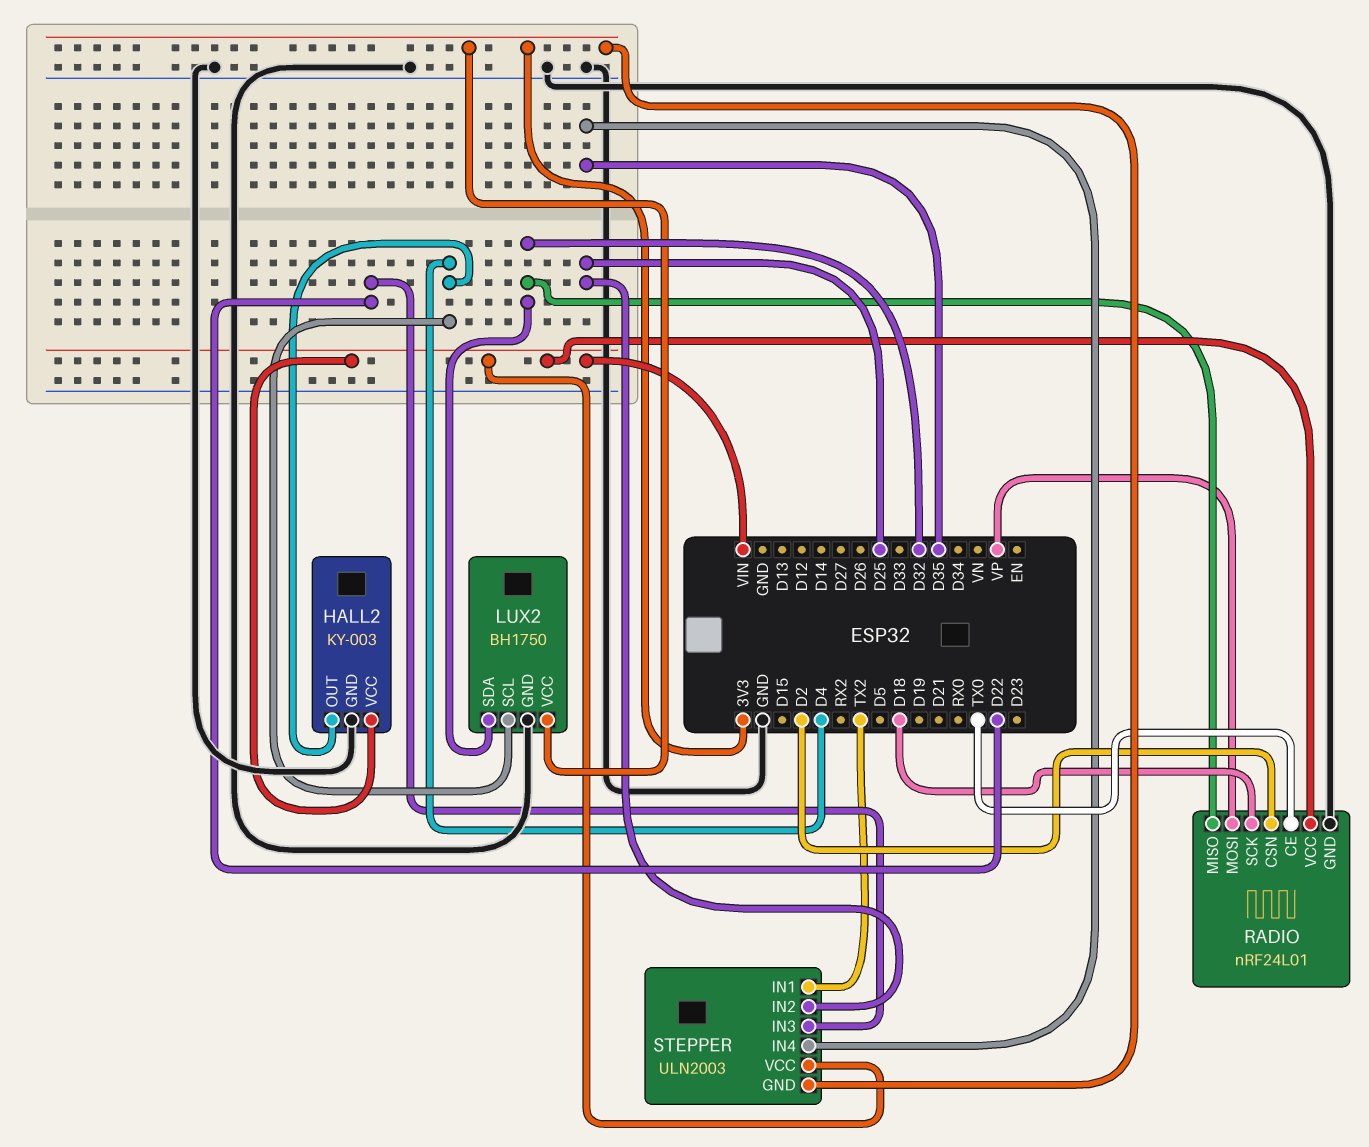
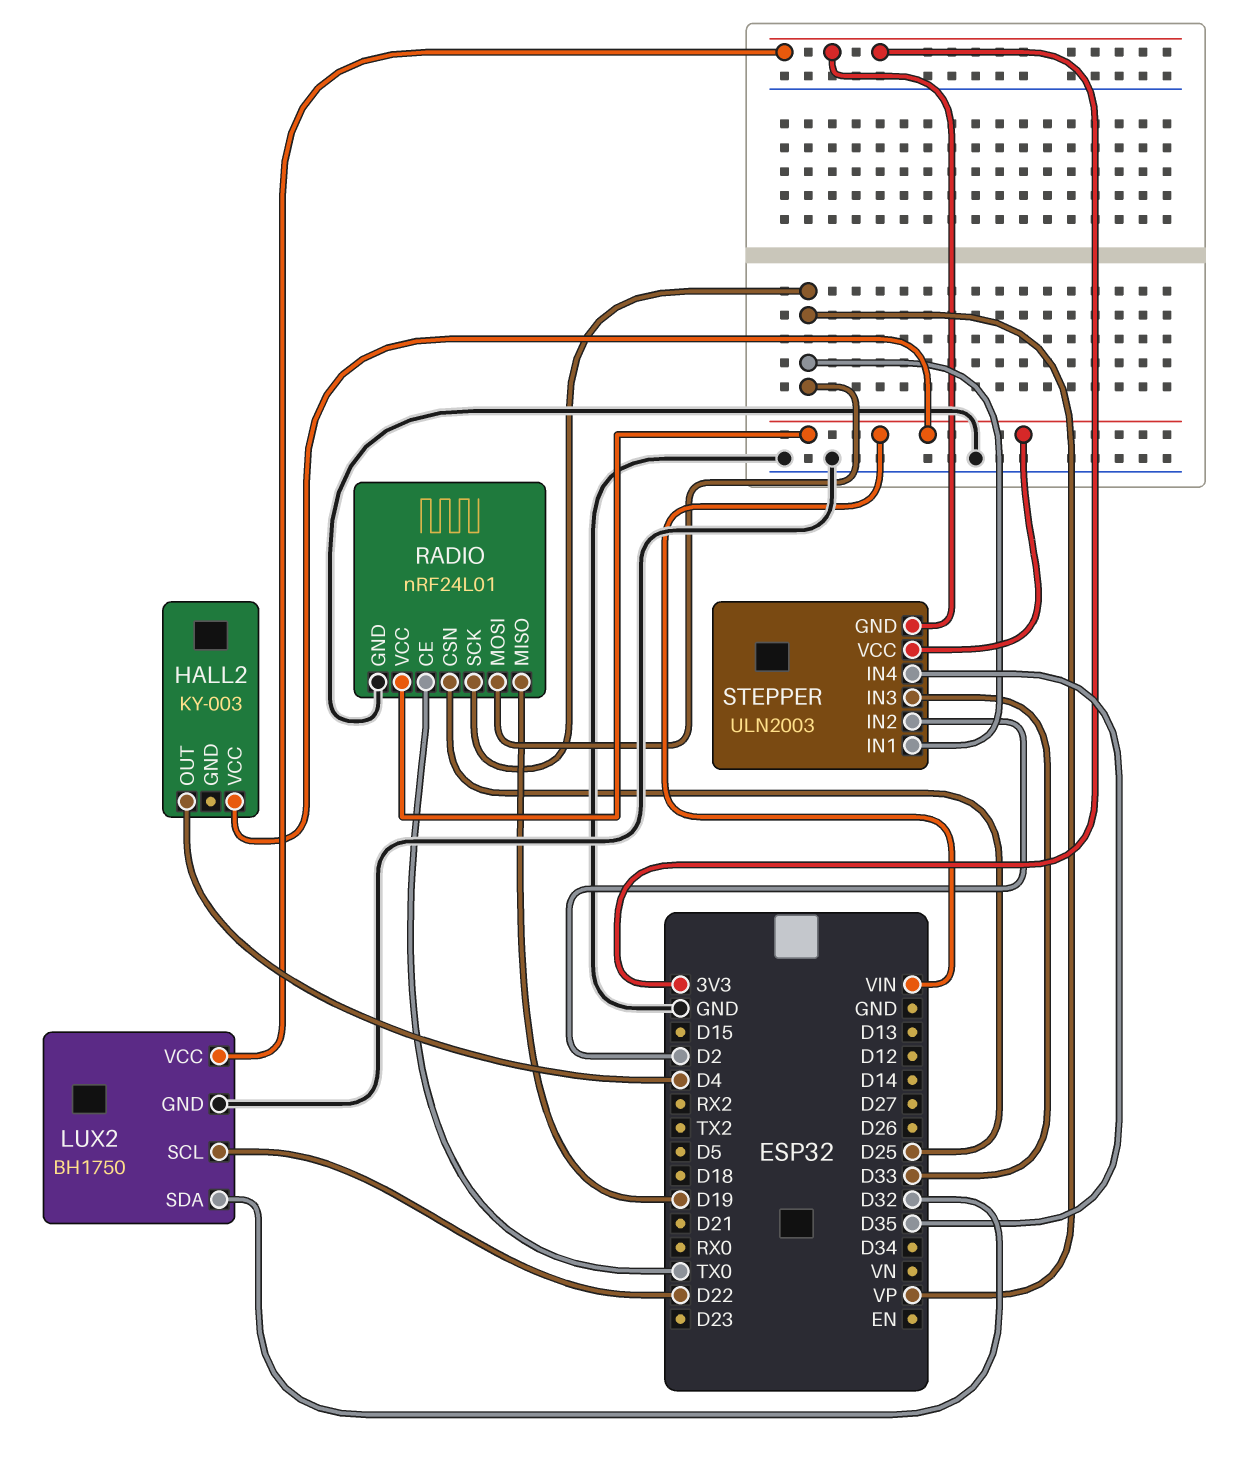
HALL2 pin GND: GND -> none
LUX2 pin SCL: D4 -> D22
RADIO pin CSN: D2 -> D25
RADIO pin MISO: D32 -> D19
RADIO pin SCK: D18 -> VP
STEPPER pin IN1: TX2 -> VP
STEPPER pin IN2: D25 -> D2
STEPPER pin IN3: D22 -> D33

